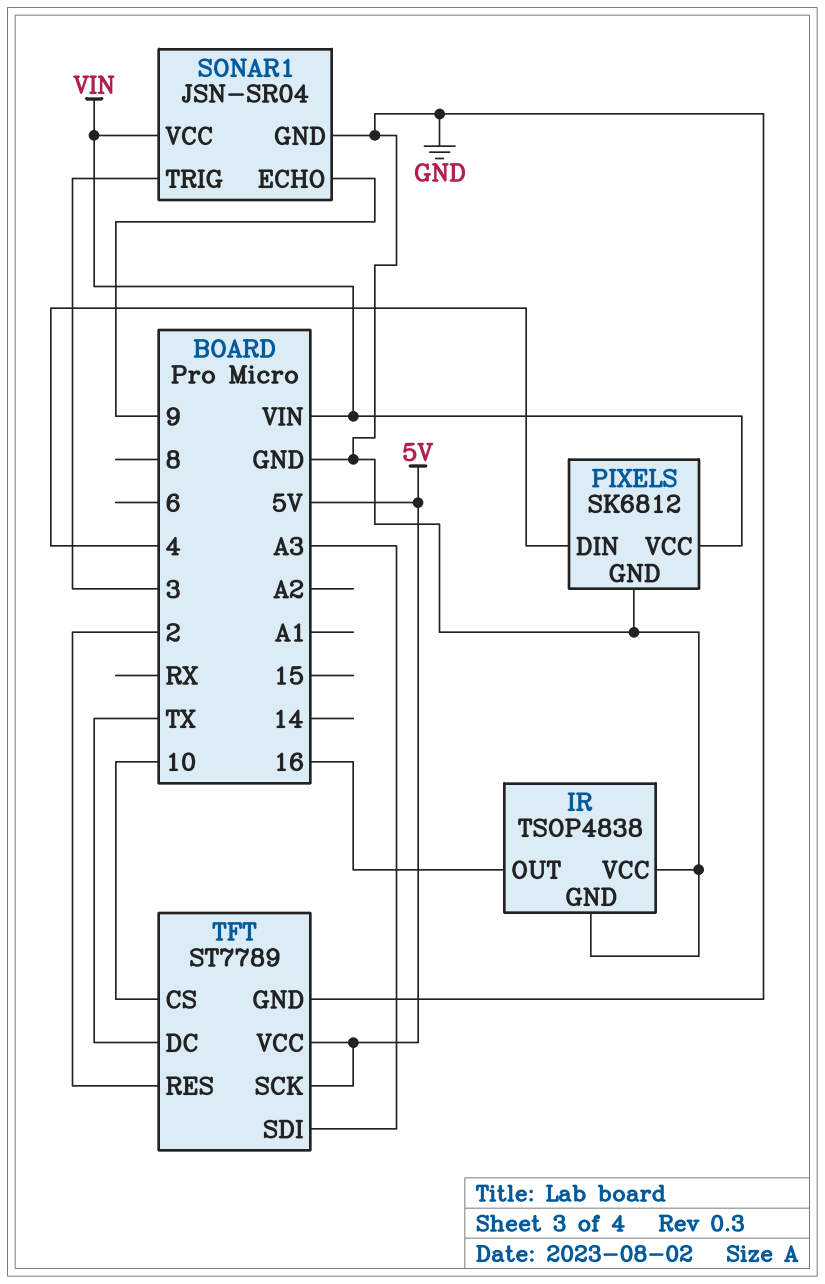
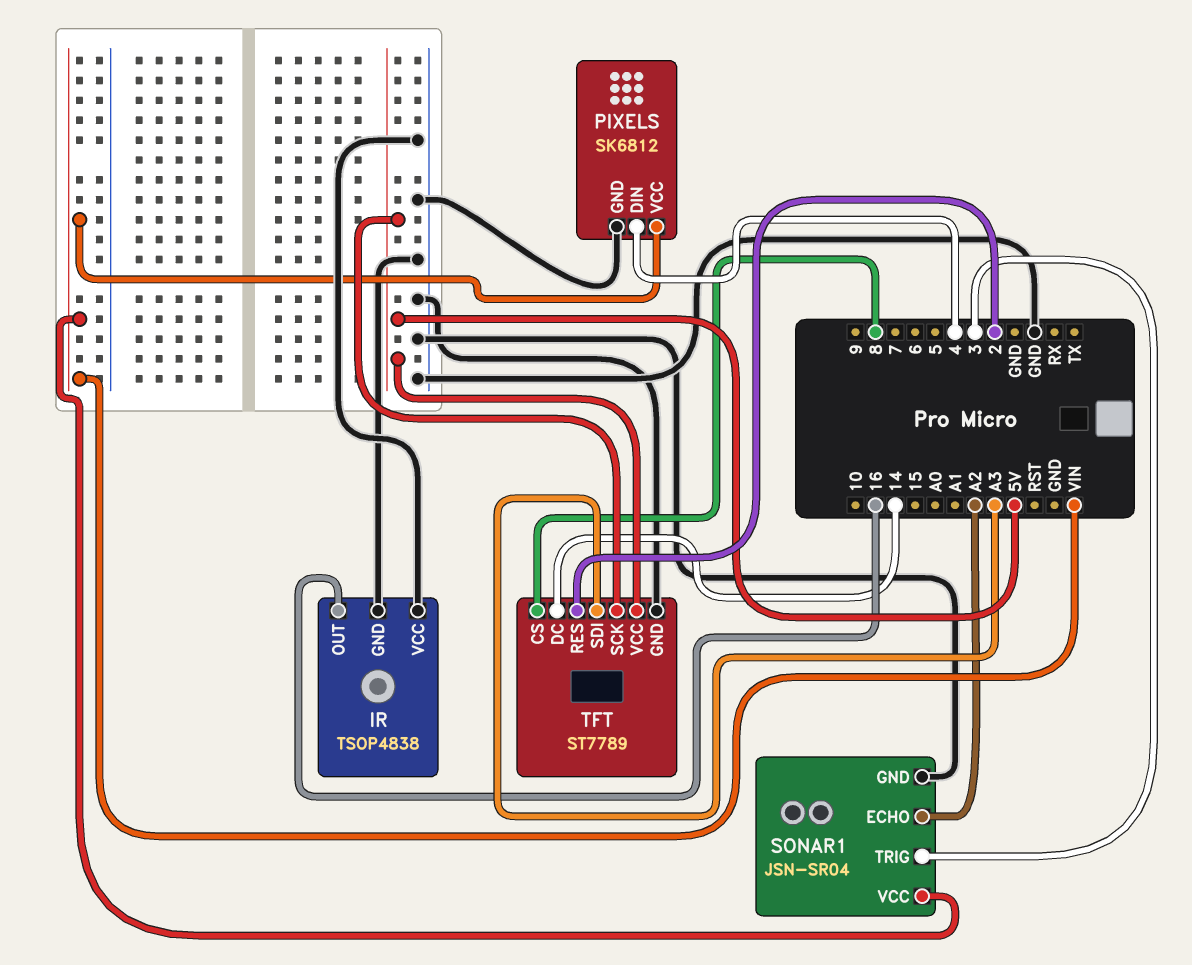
SONAR1 pin ECHO: 9 -> A2
TFT pin CS: 10 -> 8
TFT pin DC: TX -> 14

